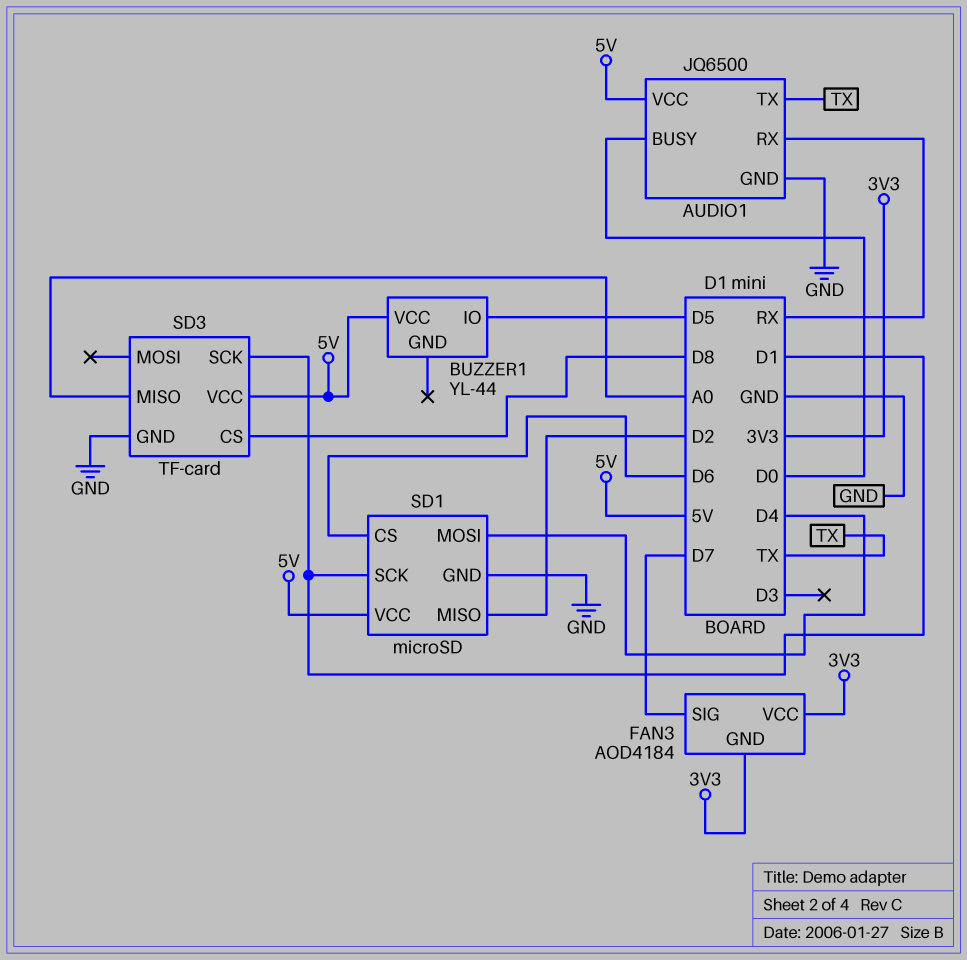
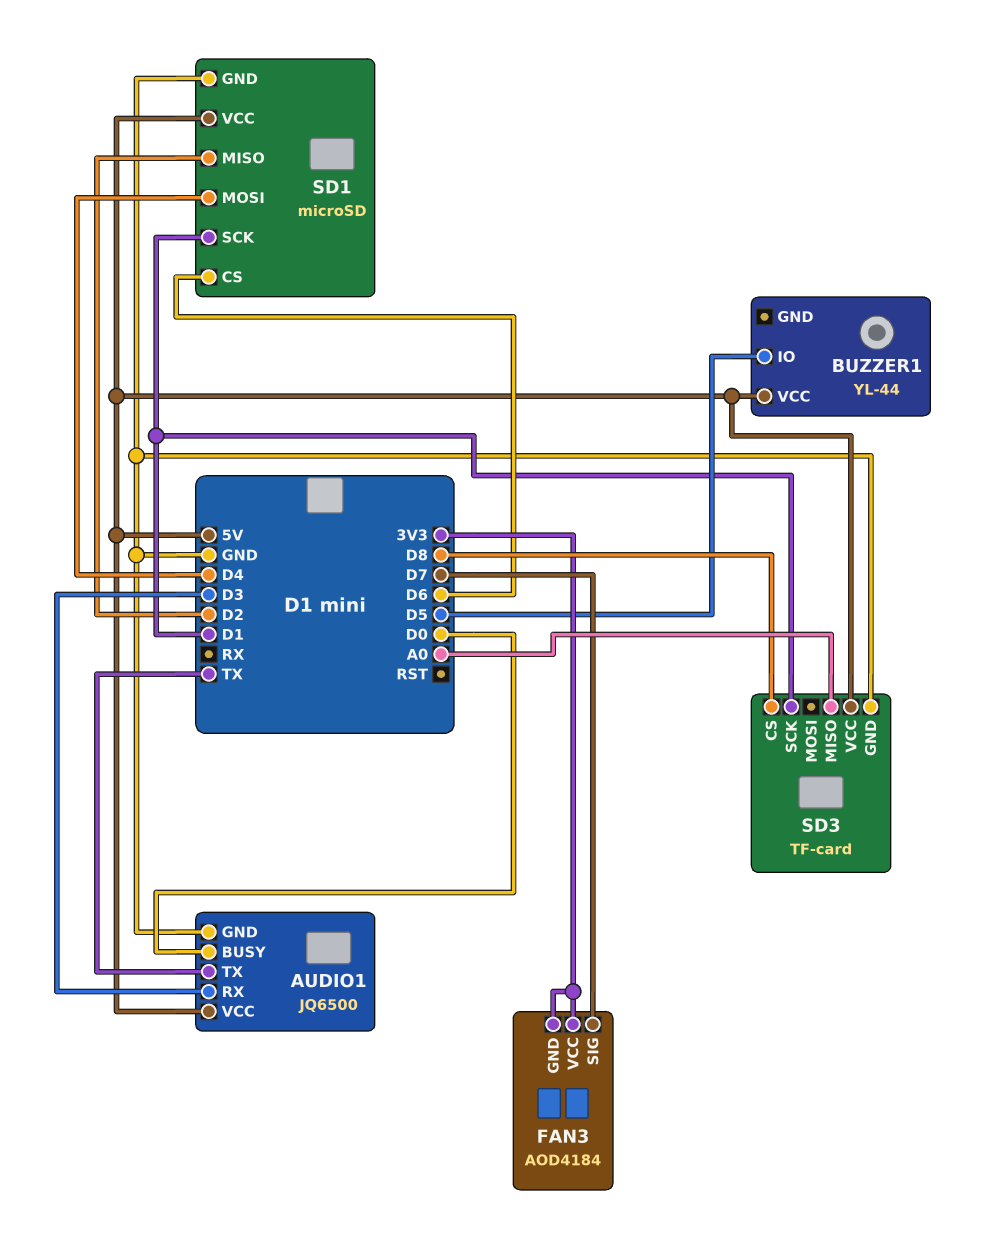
AUDIO1 pin RX: RX -> D3

